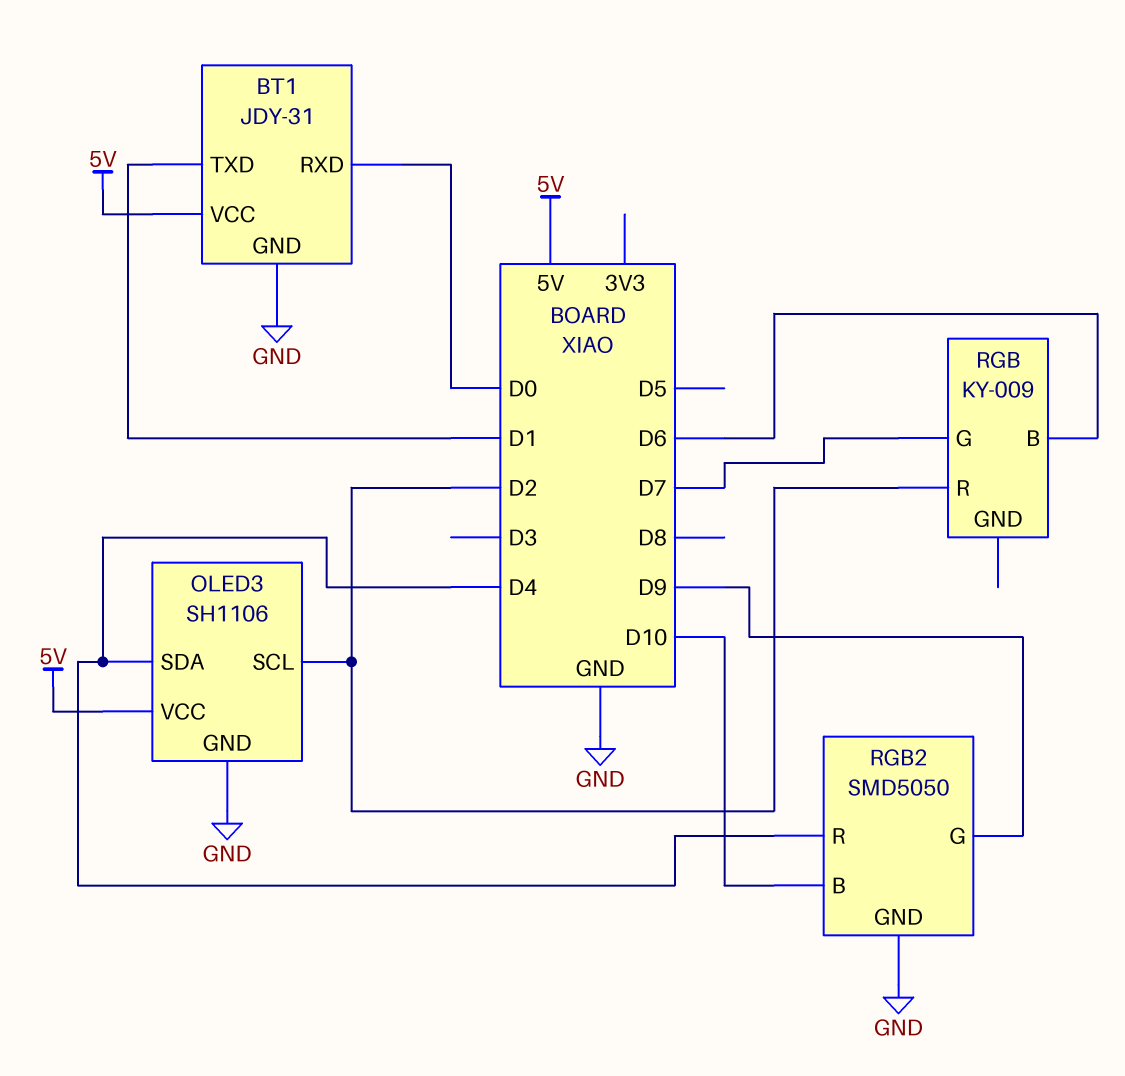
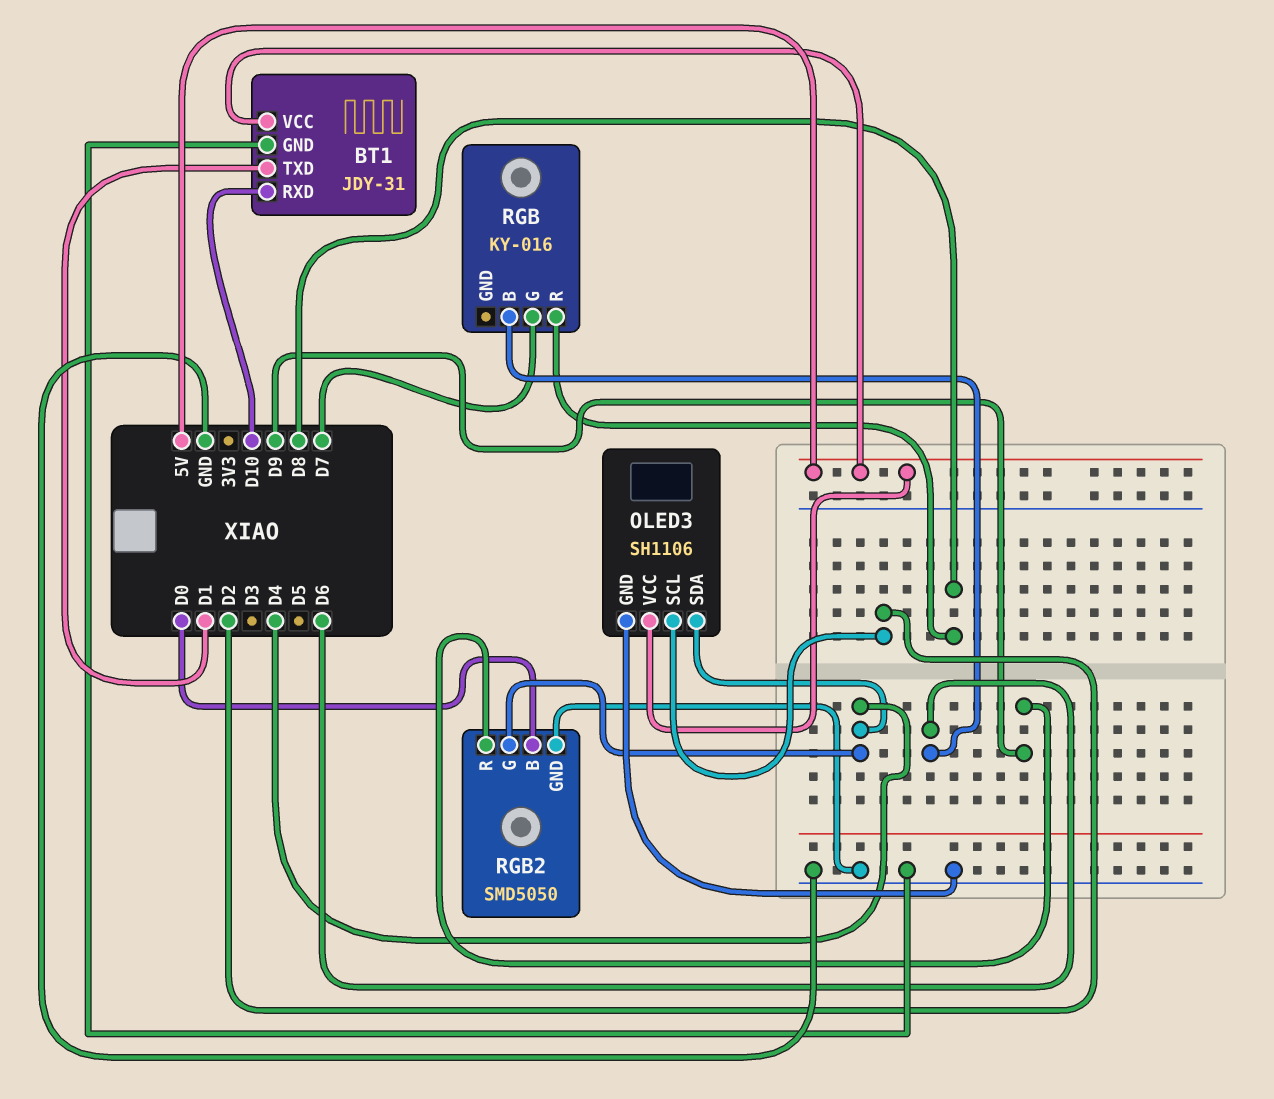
BT1 pin RXD: D0 -> D10
RGB: KY-009 -> KY-016
RGB pin R: D2 -> D8
RGB2 pin B: D10 -> D0
RGB2 pin G: D9 -> D4
RGB2 pin R: D4 -> D9

